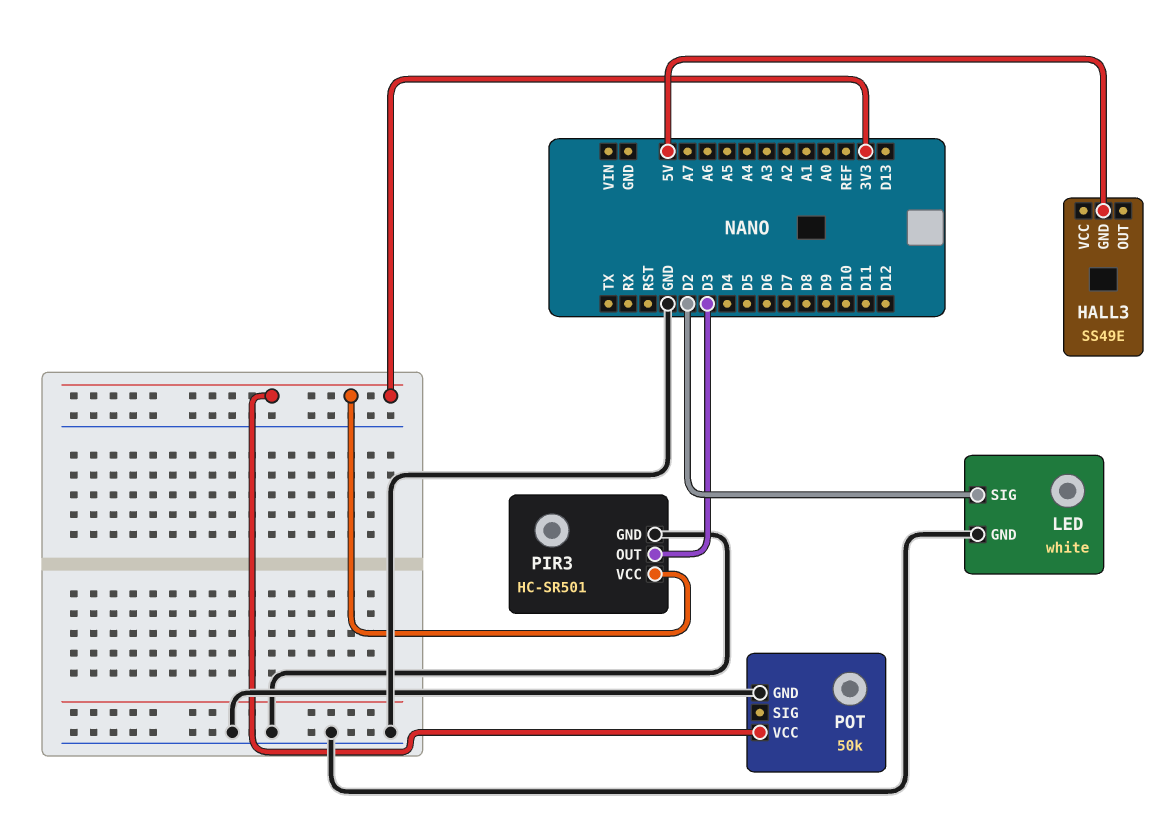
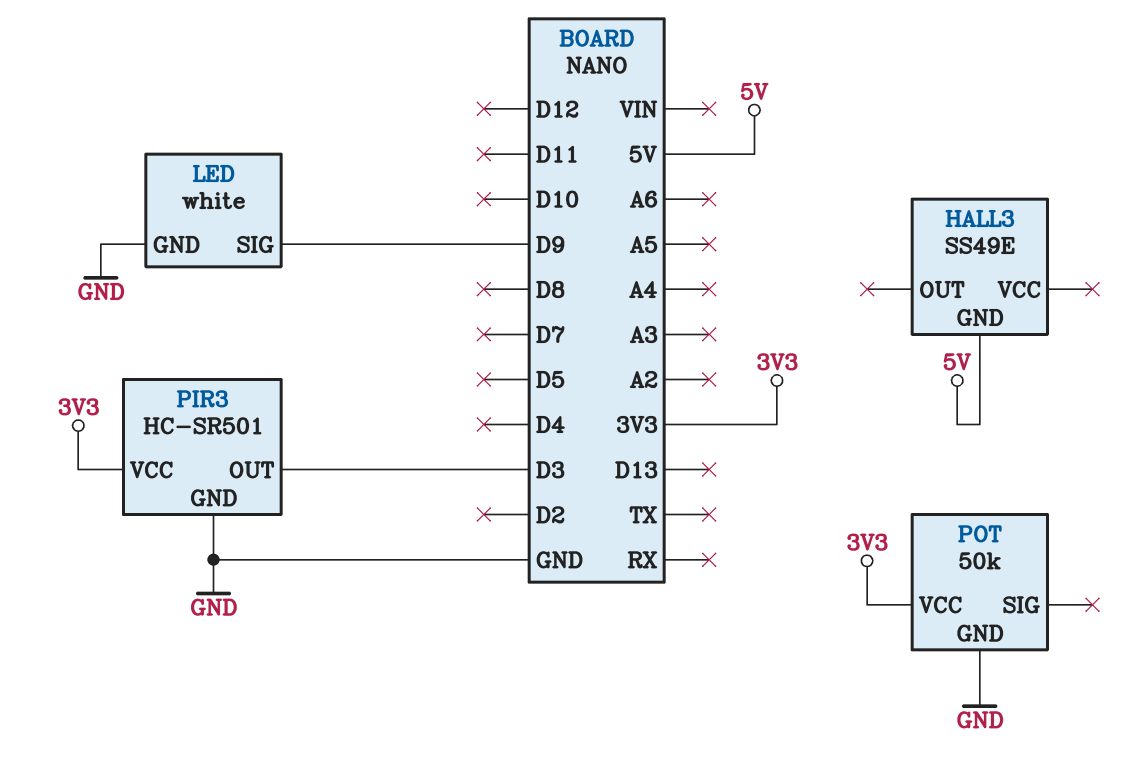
LED pin SIG: D2 -> D9

